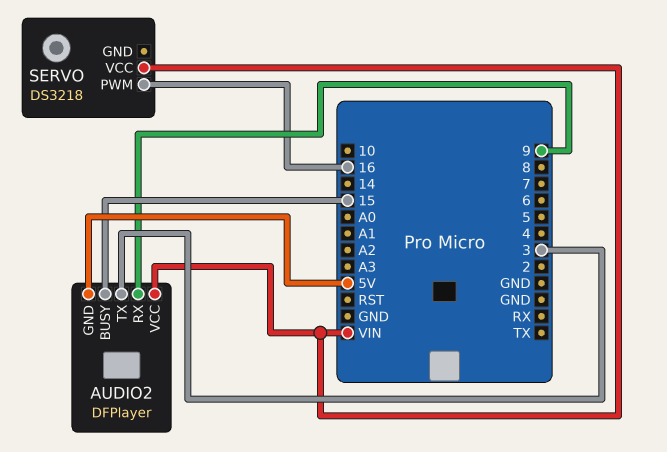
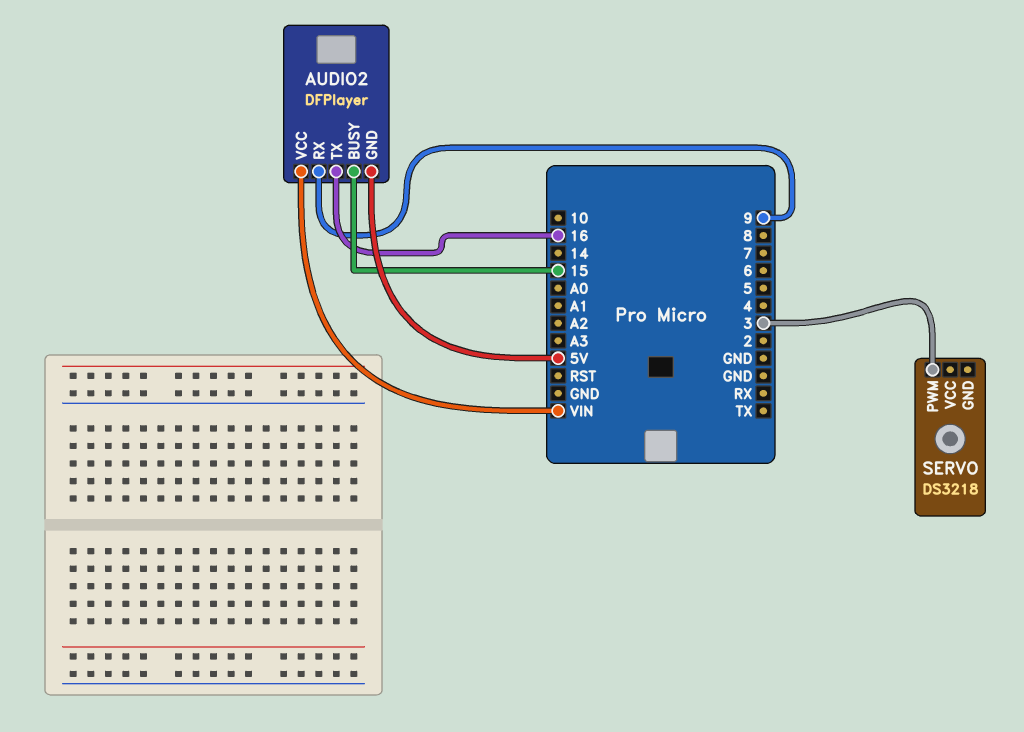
AUDIO2 pin TX: 3 -> 16
SERVO pin PWM: 16 -> 3
SERVO pin VCC: VIN -> none

